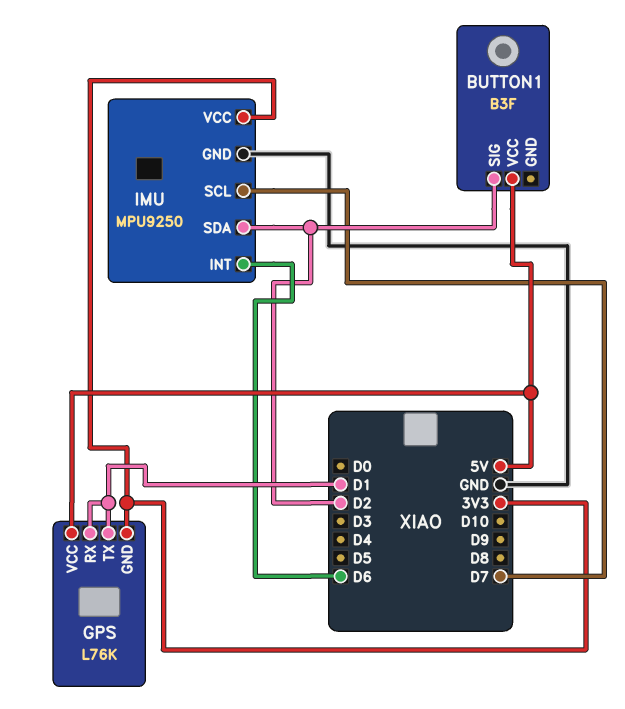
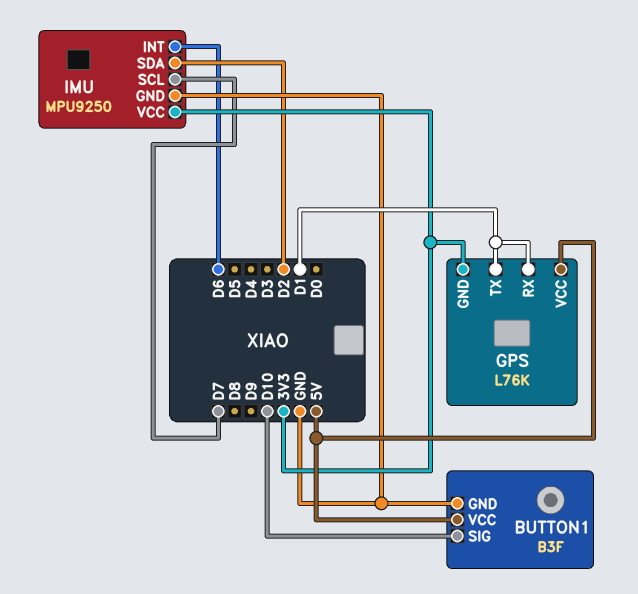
BUTTON1 pin GND: none -> GND
BUTTON1 pin SIG: D2 -> D10

